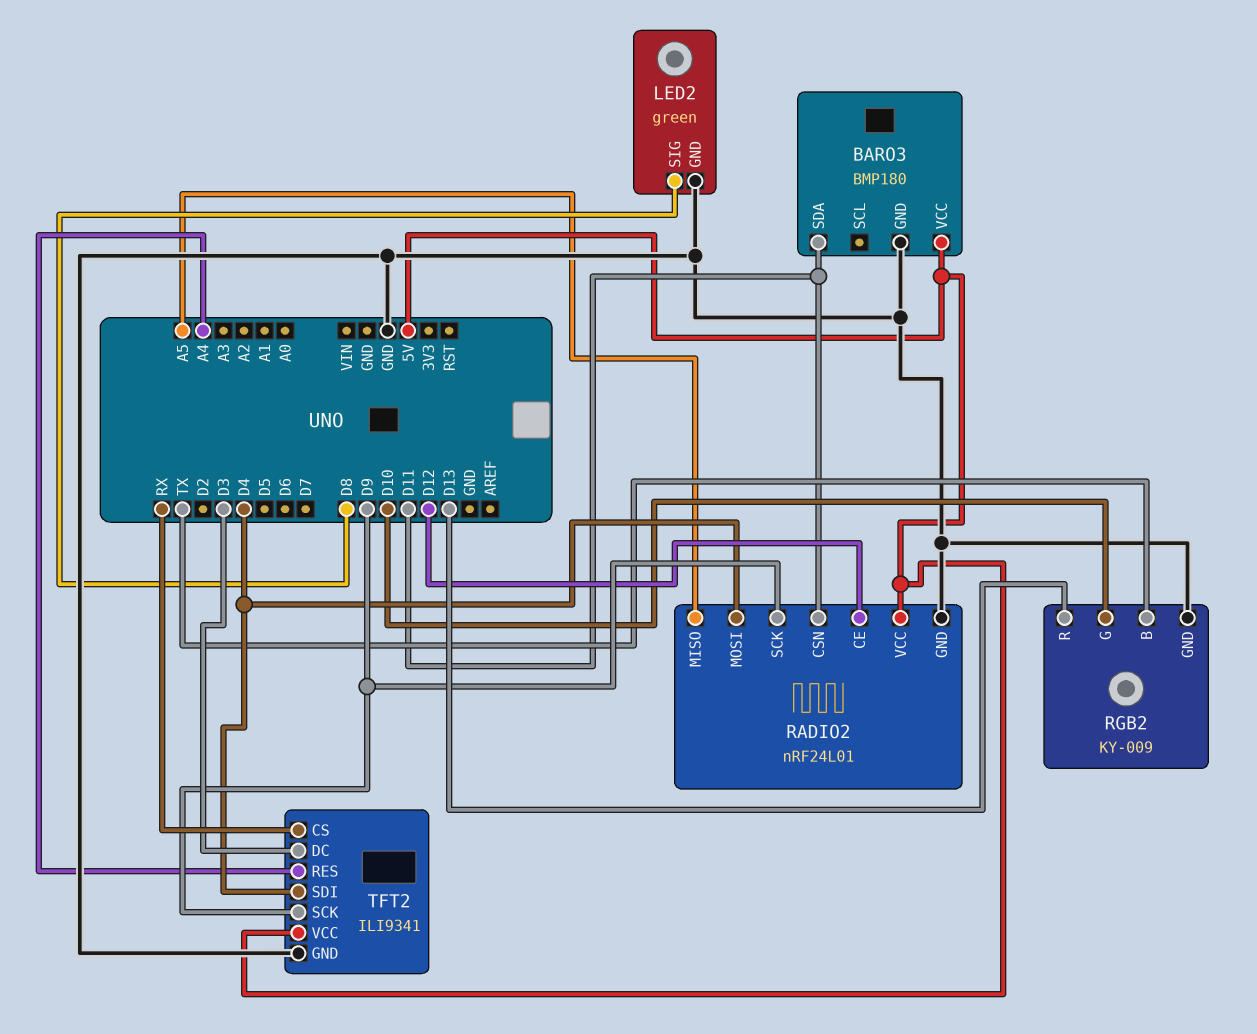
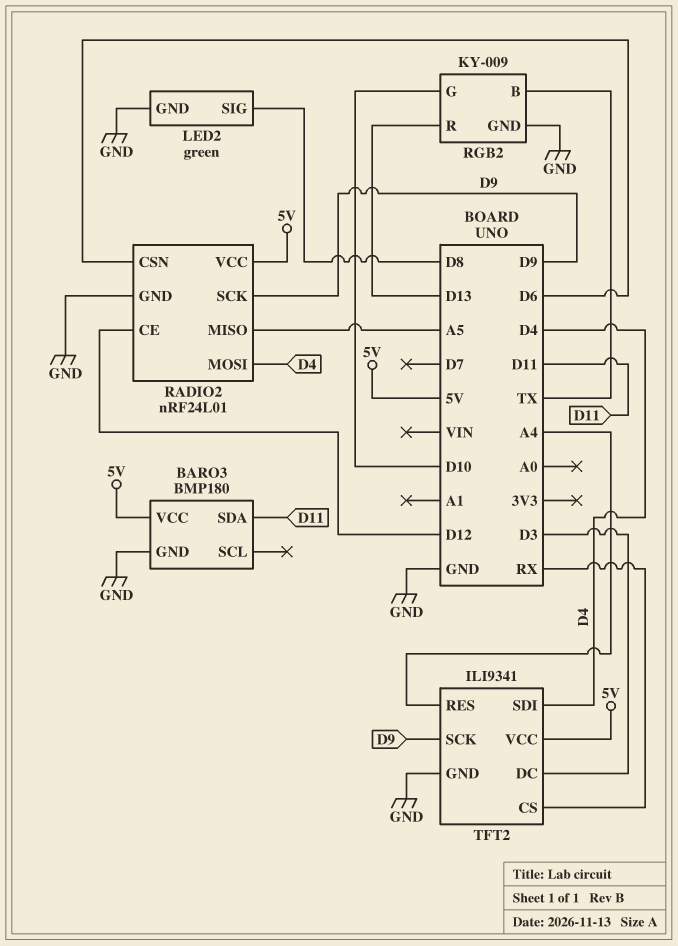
RADIO2 pin CSN: D11 -> D6

